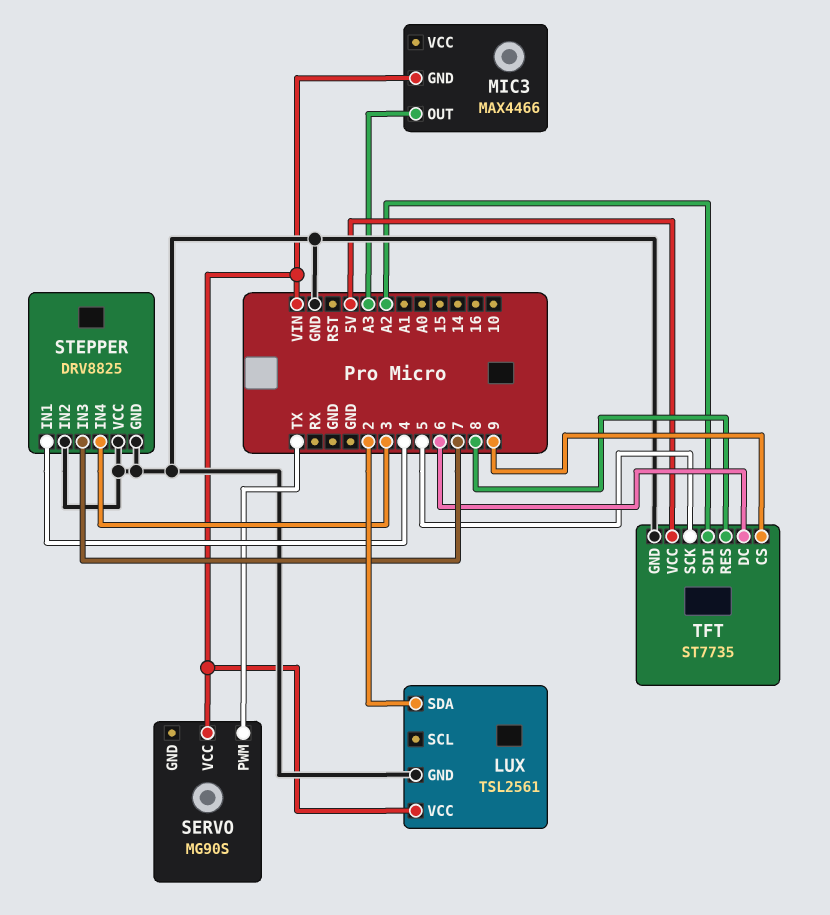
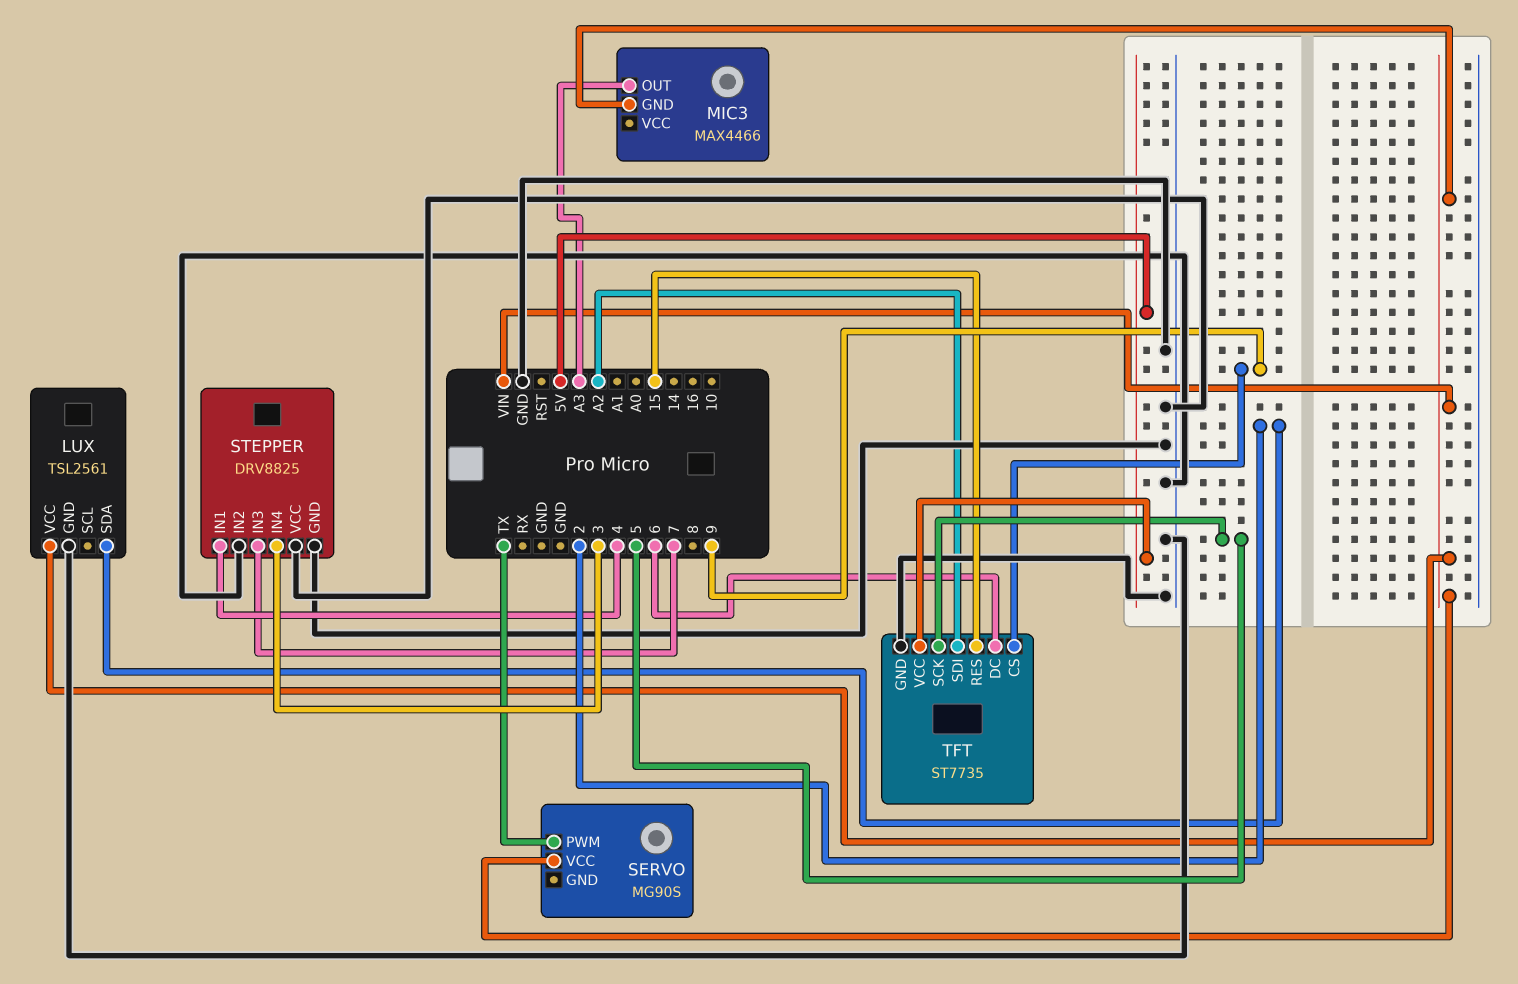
TFT pin RES: 8 -> 15

